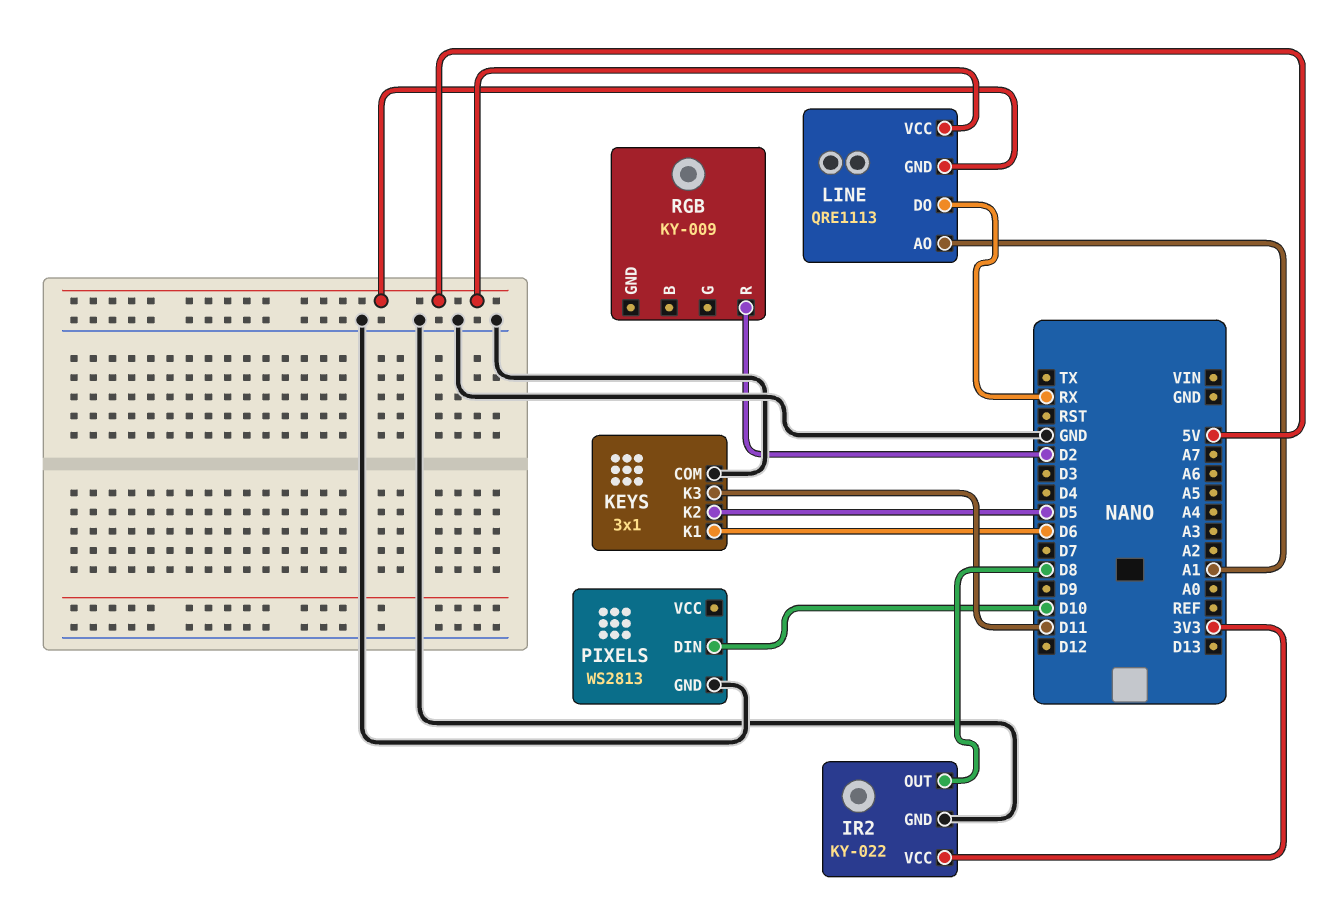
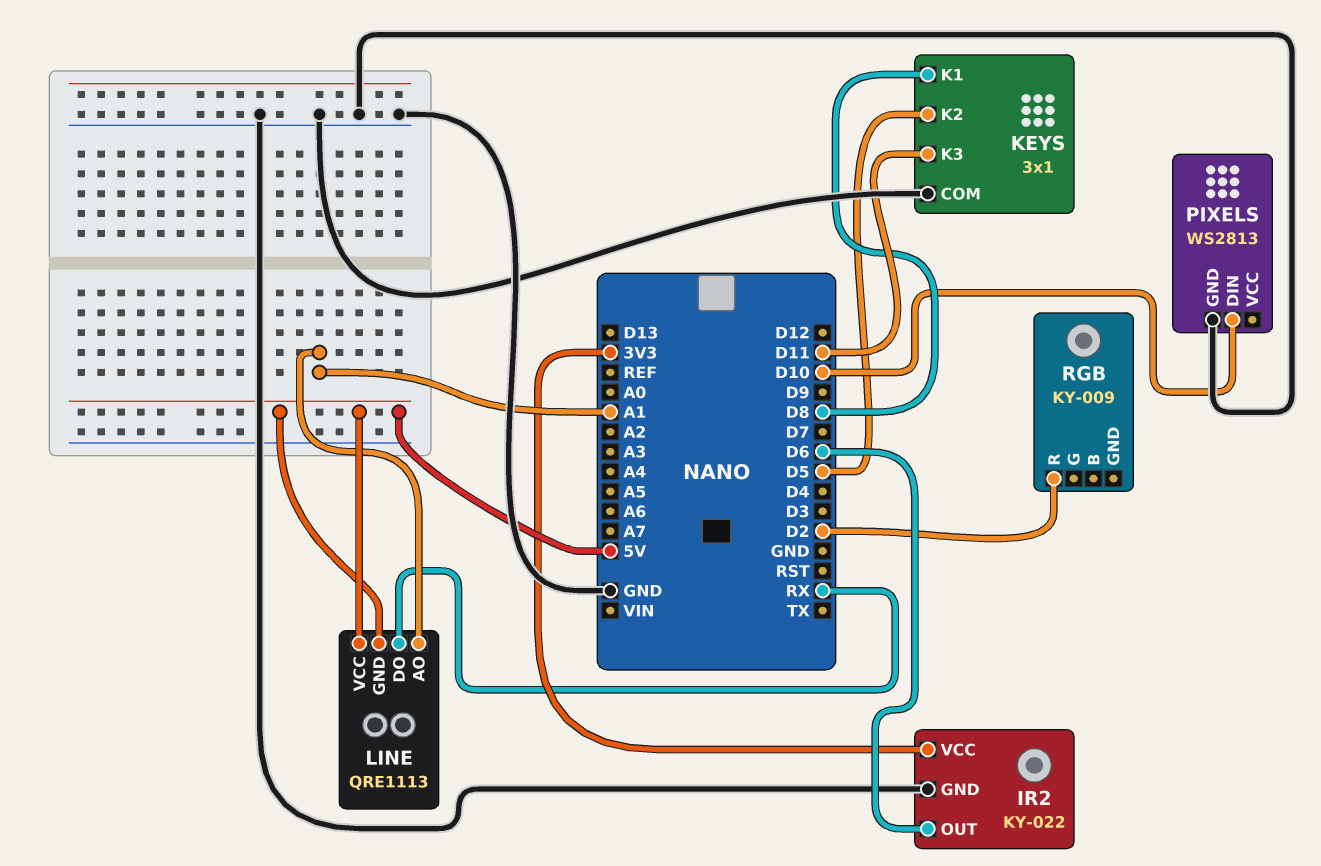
IR2 pin OUT: D8 -> D6
KEYS pin K1: D6 -> D8

